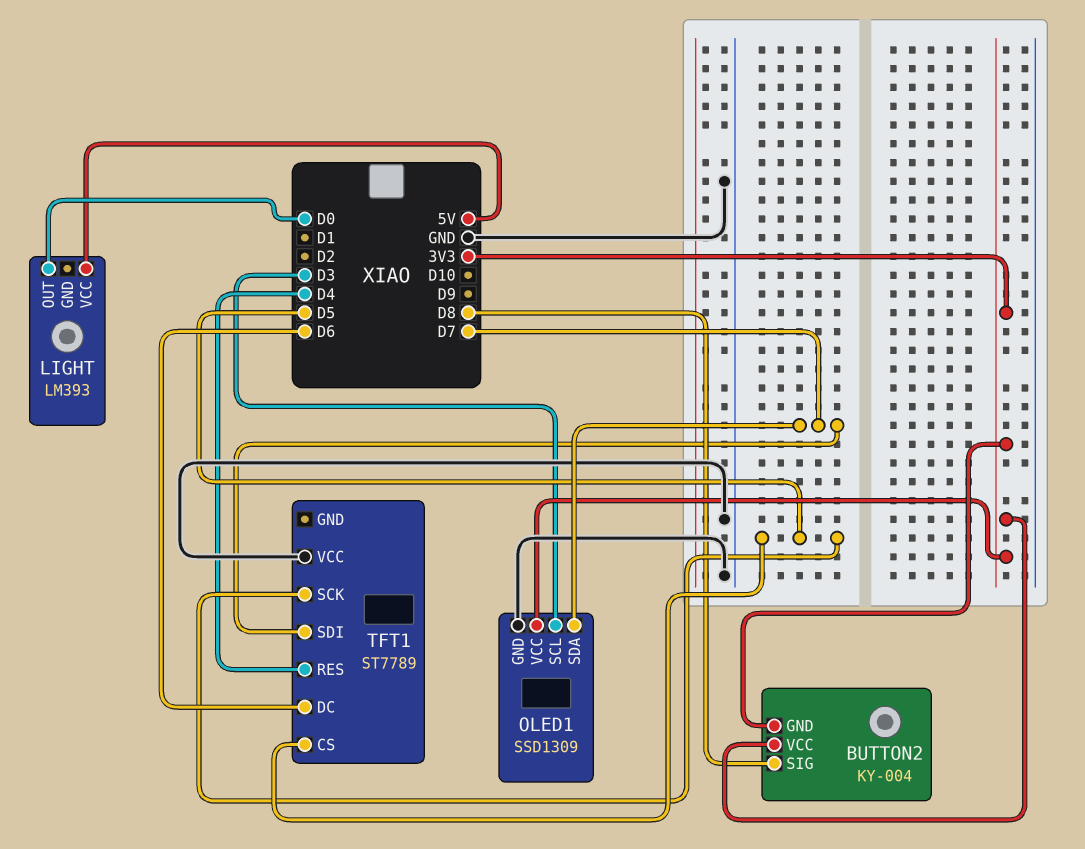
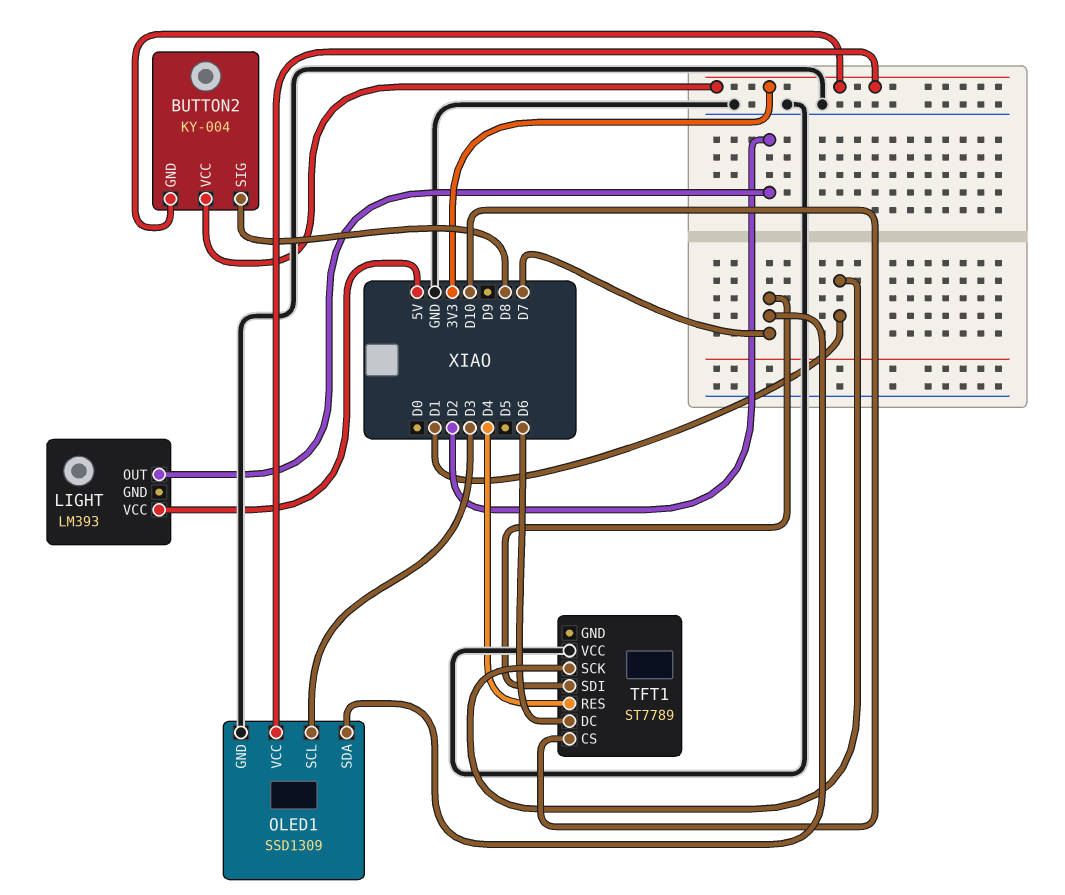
LIGHT pin OUT: D0 -> D2
TFT1 pin CS: D5 -> D10
TFT1 pin SCK: D5 -> D1

